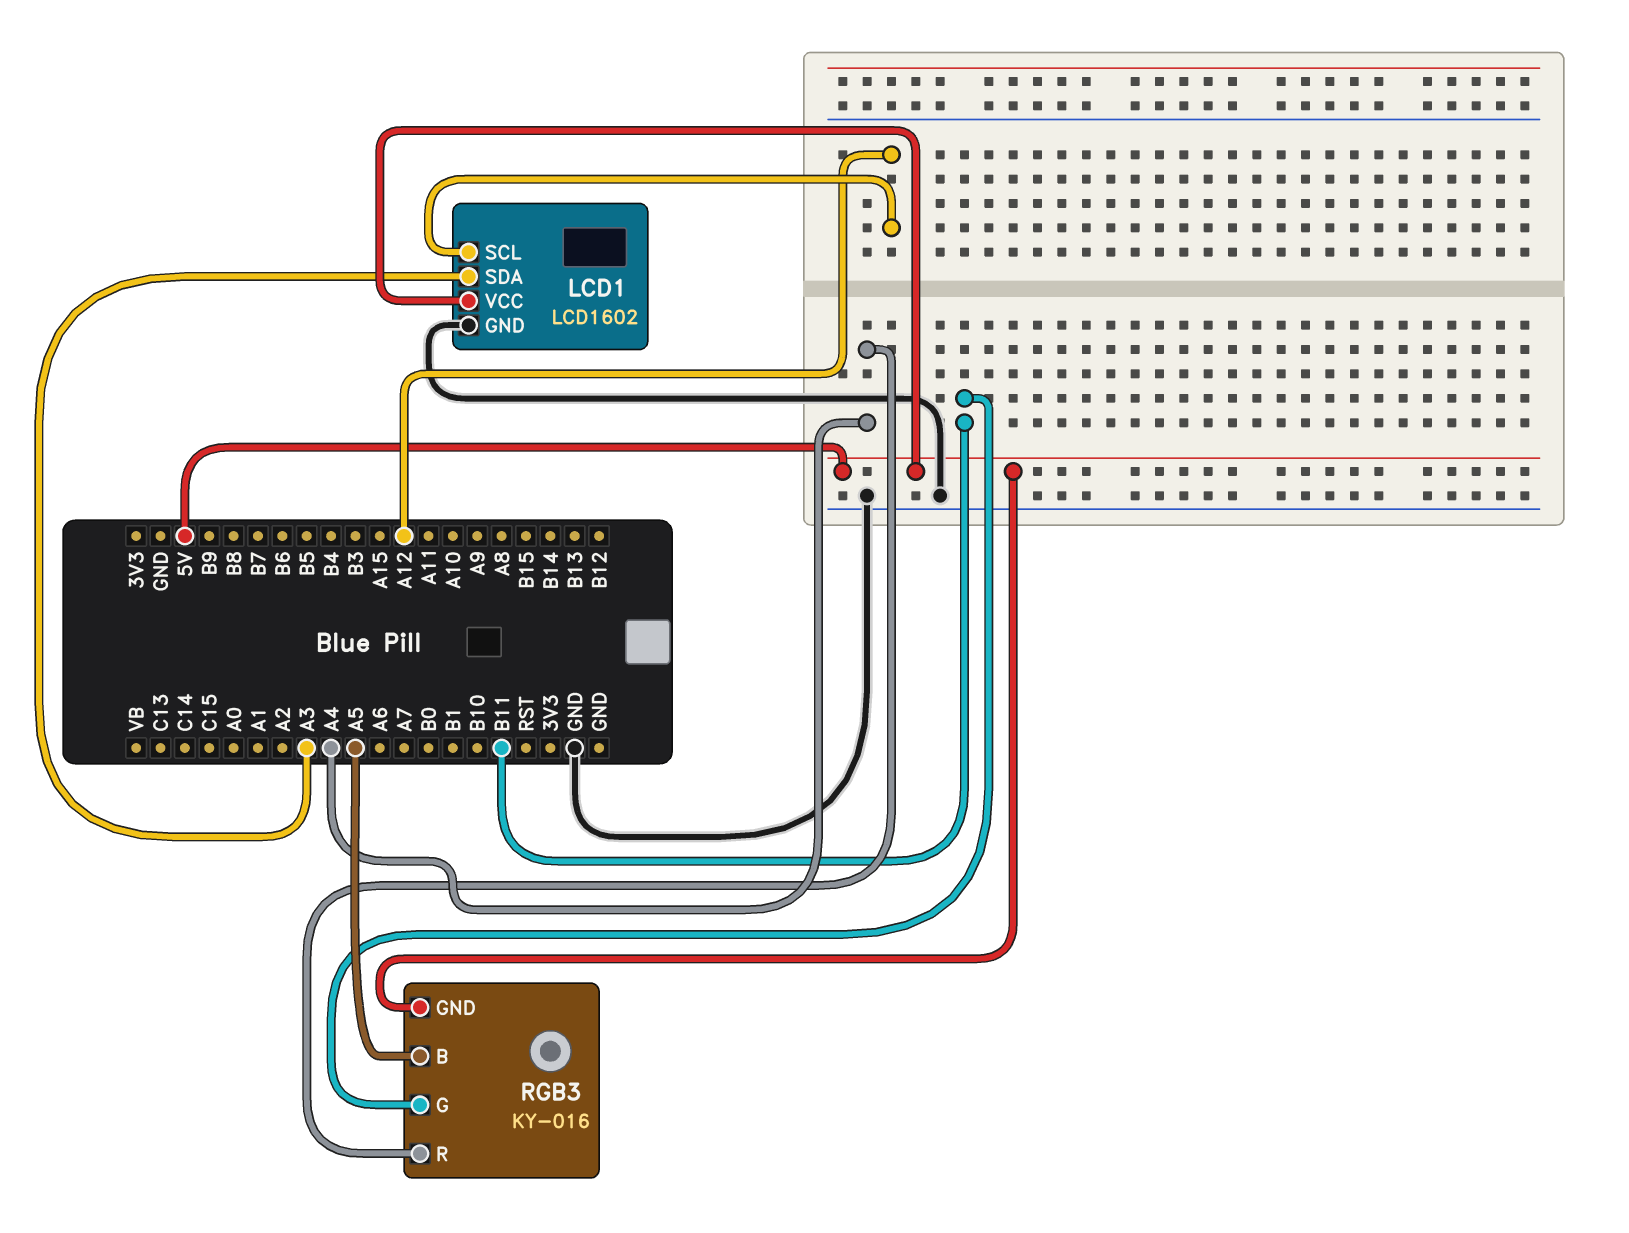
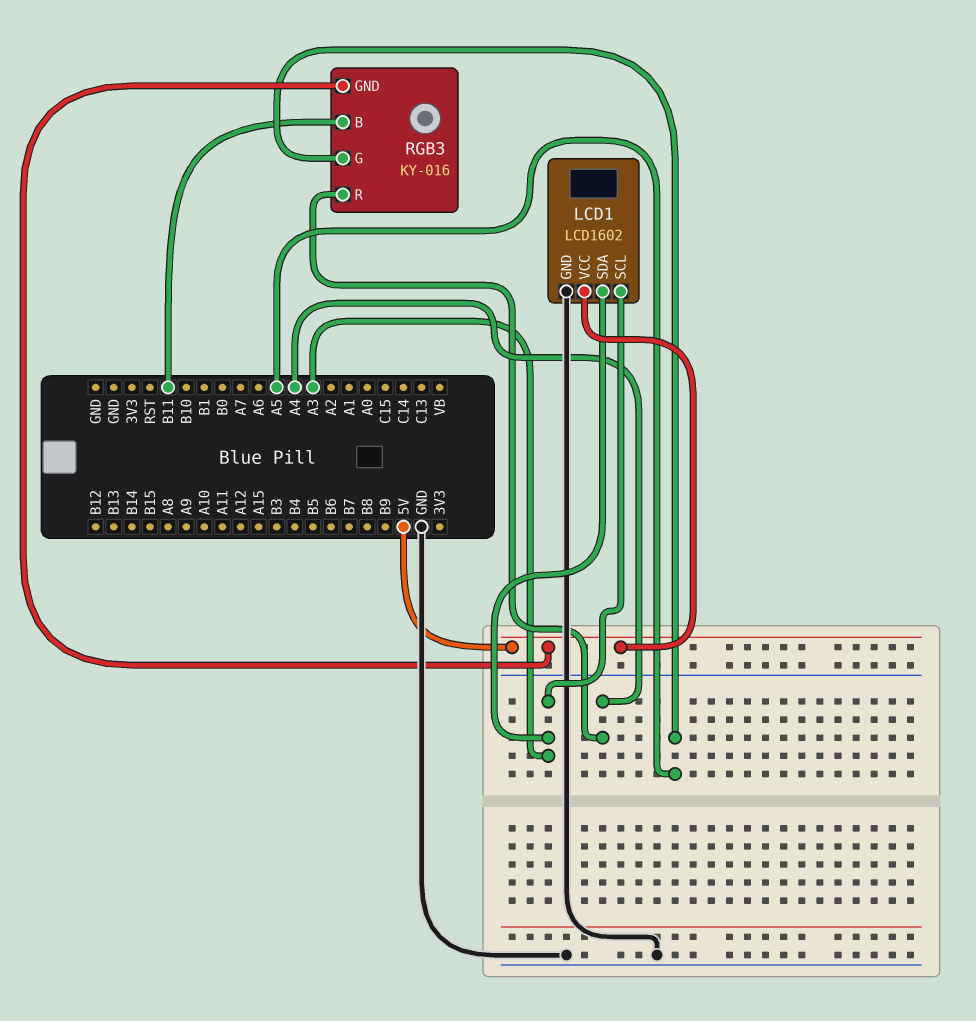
LCD1 pin SCL: A12 -> A3
RGB3 pin B: A5 -> B11
RGB3 pin G: B11 -> A5

